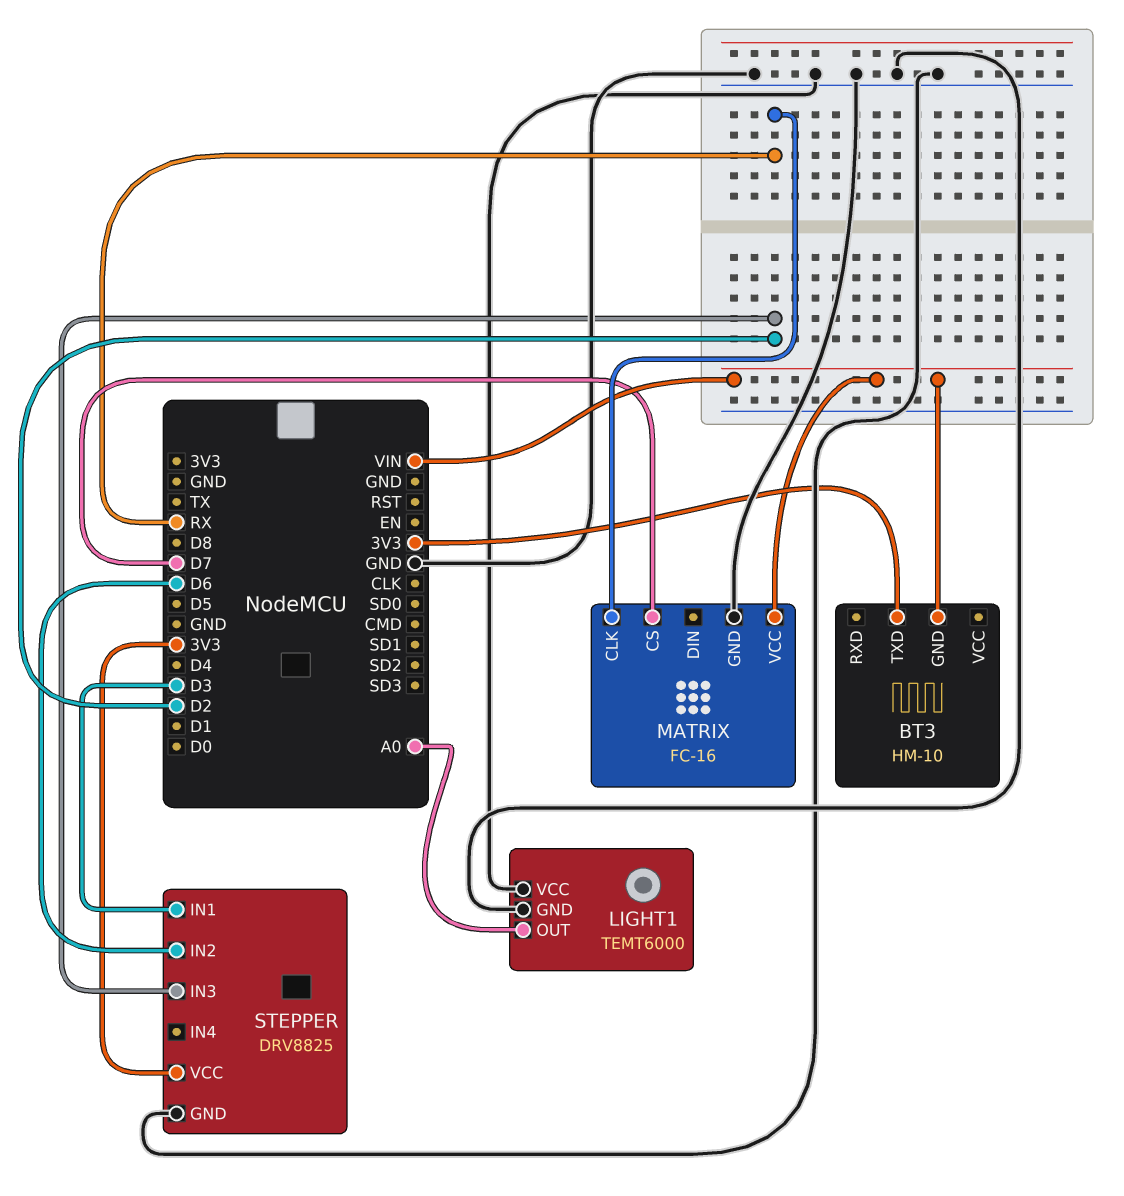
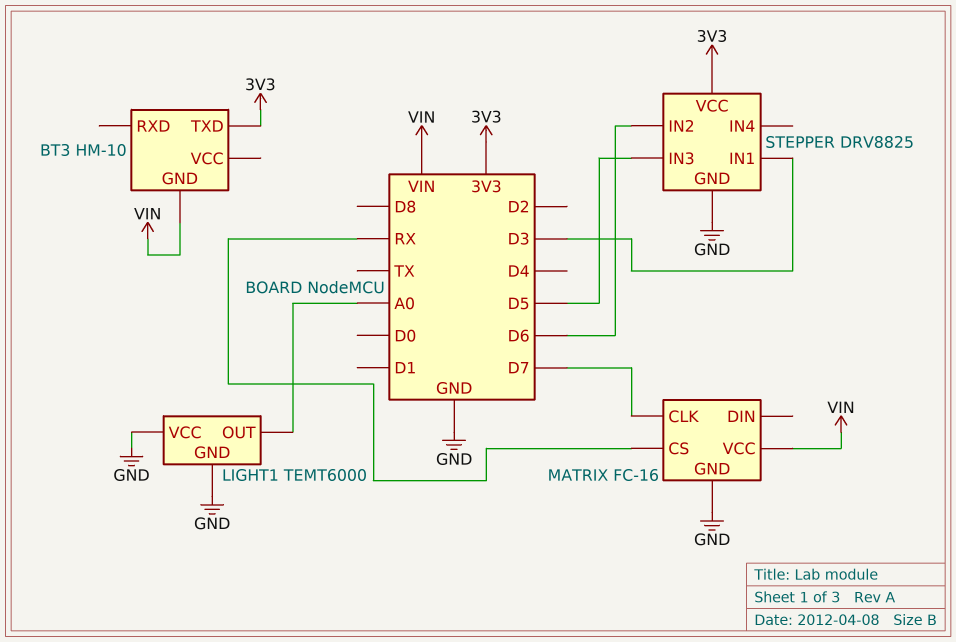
MATRIX pin CLK: RX -> D7
MATRIX pin CS: D7 -> RX
STEPPER pin IN3: D2 -> D5

